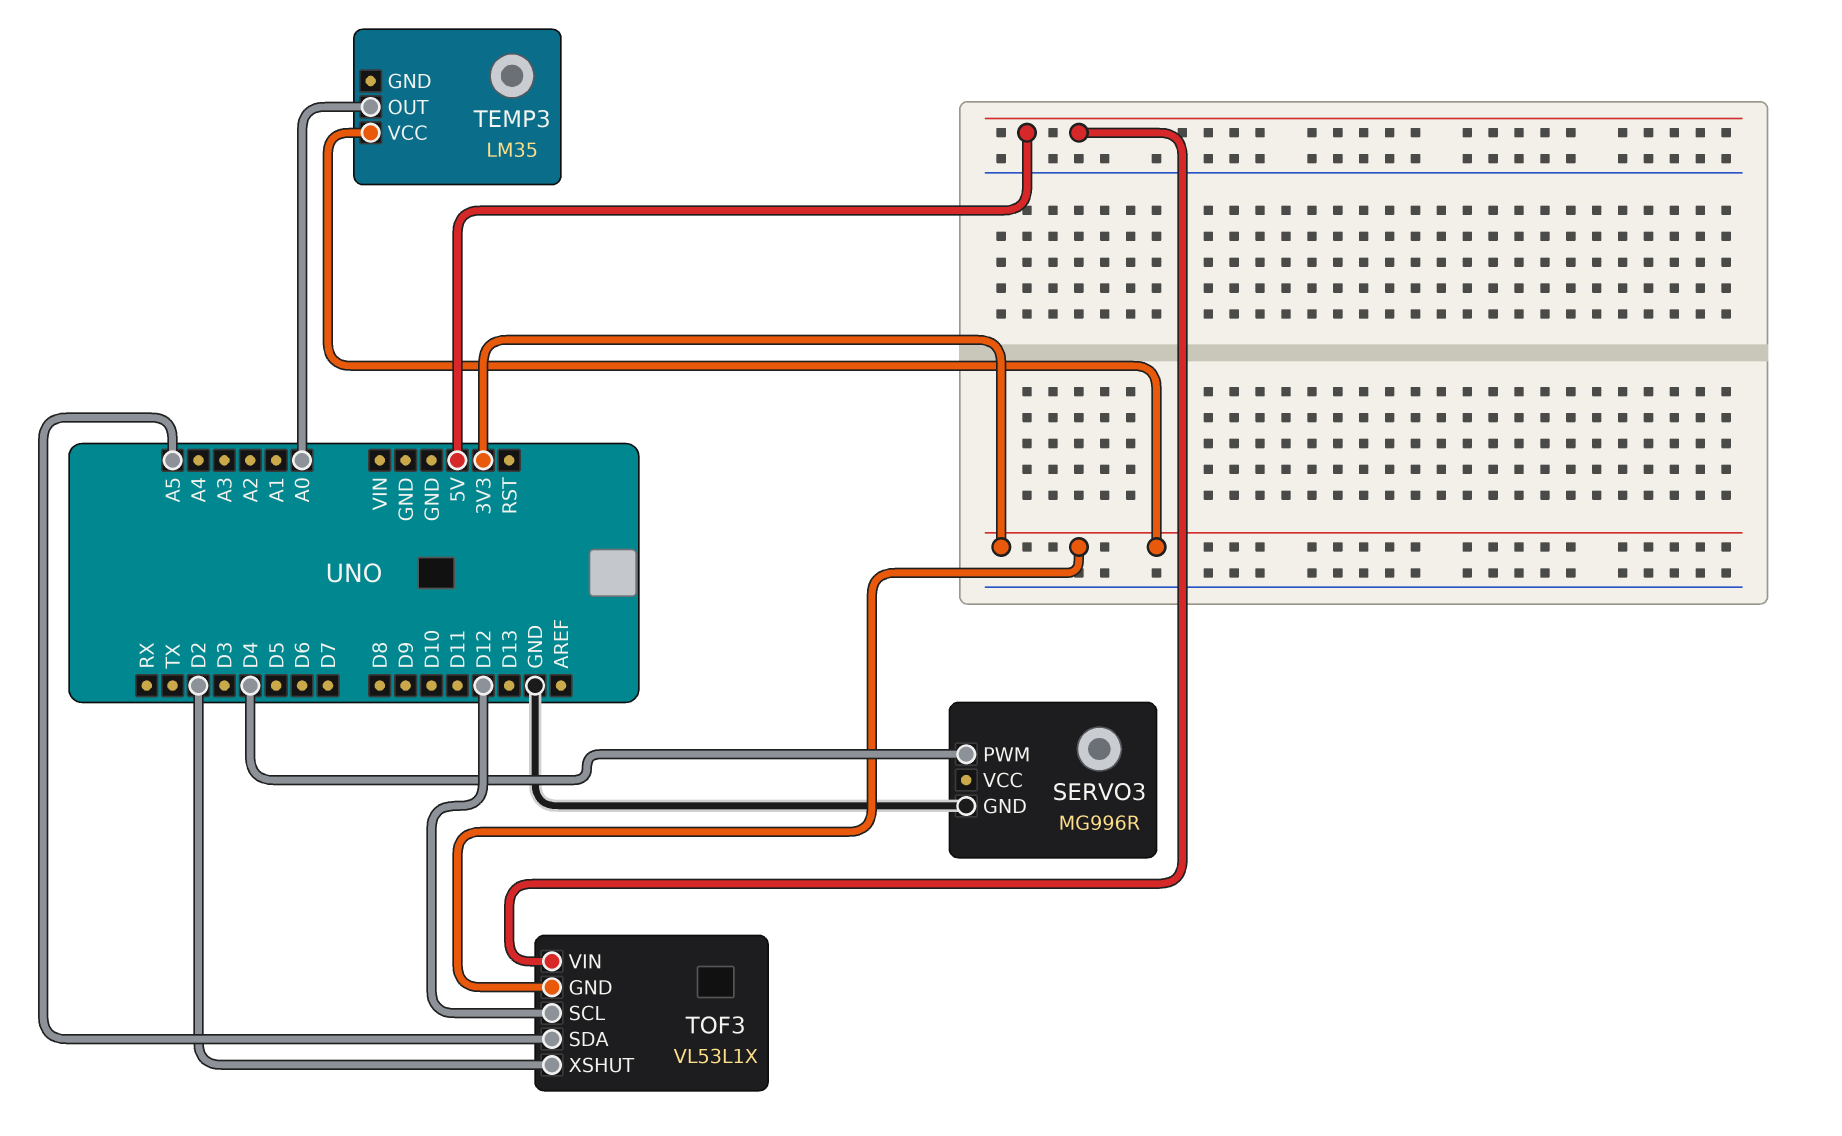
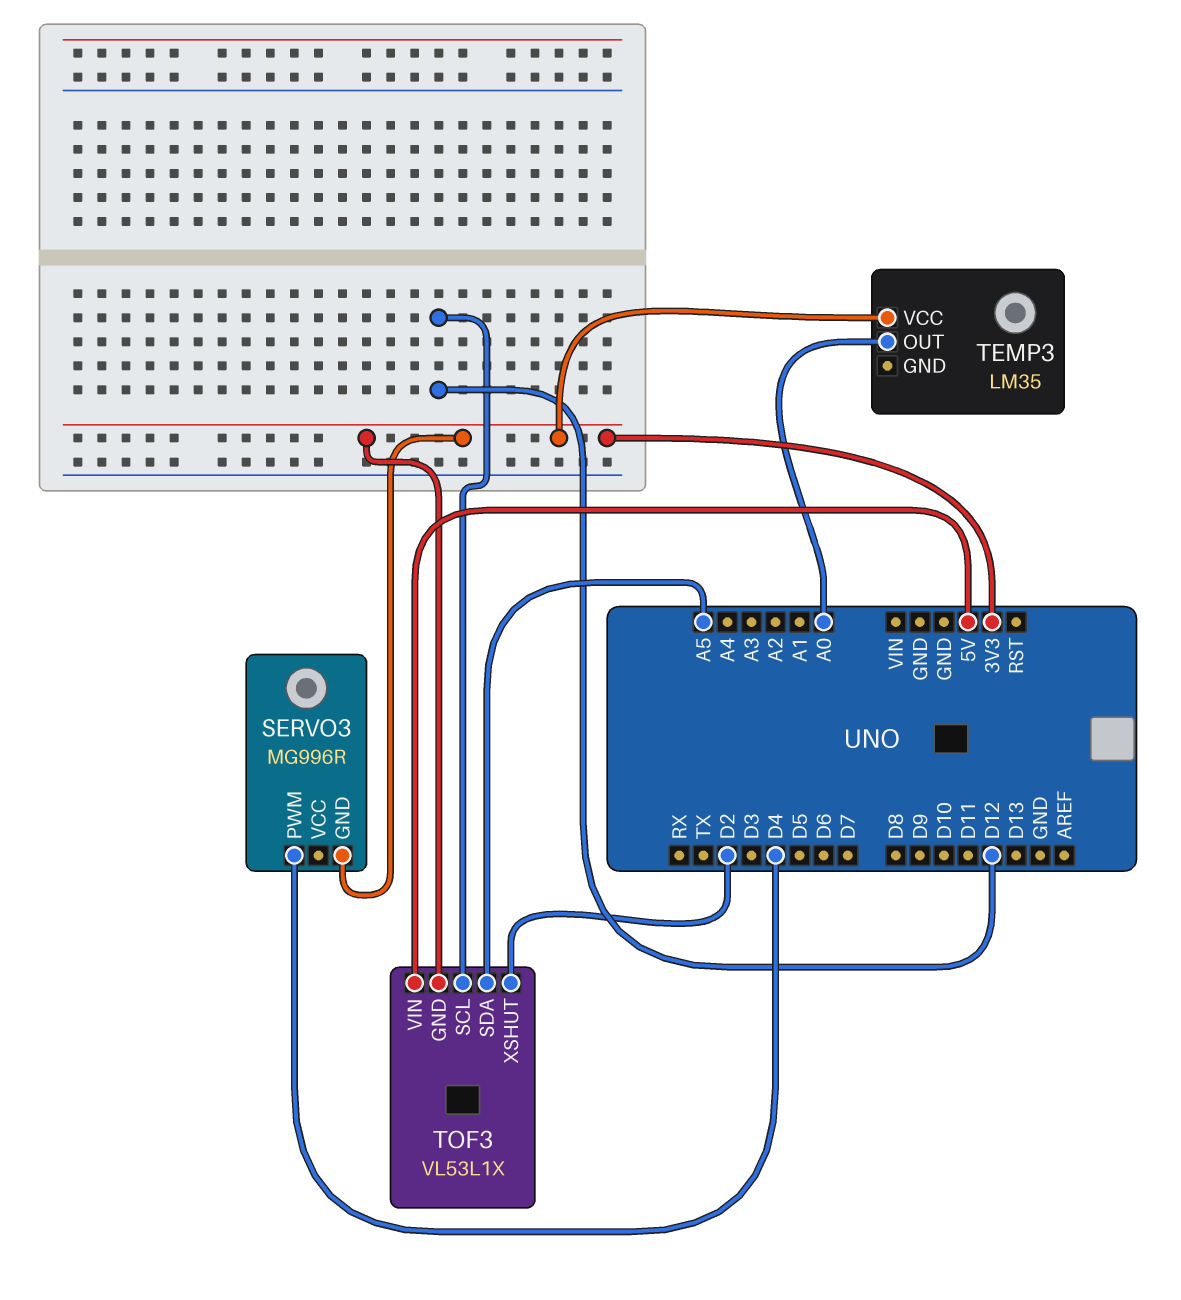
SERVO3 pin GND: GND -> 3V3

